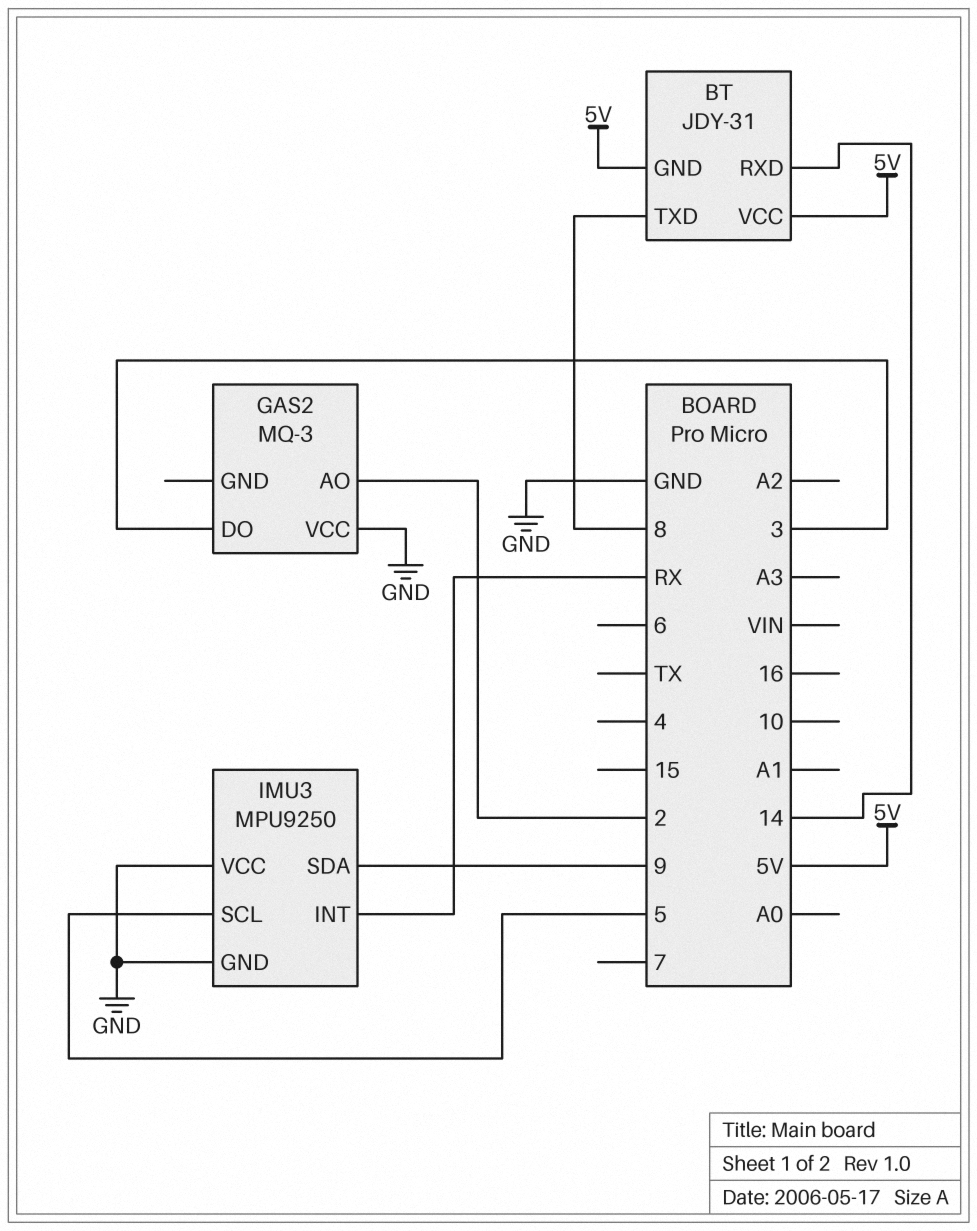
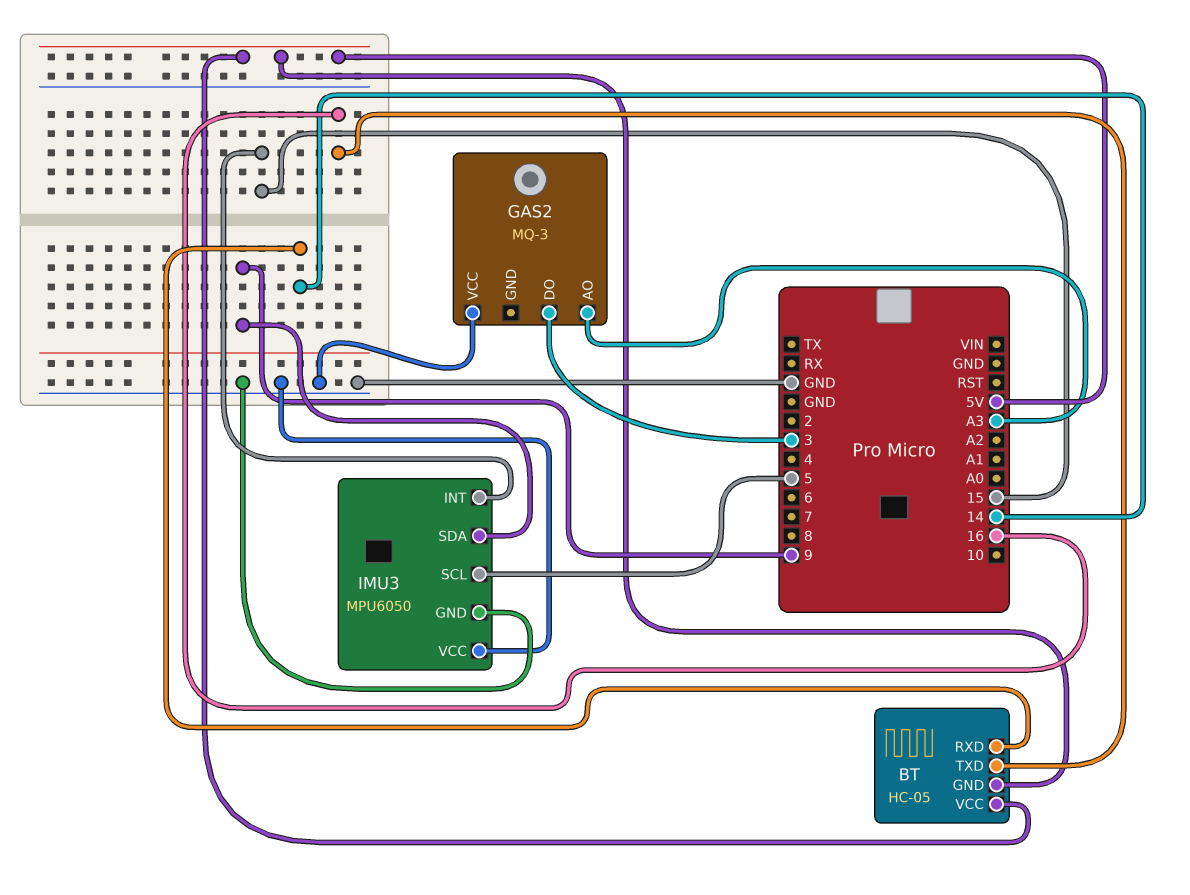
BT: JDY-31 -> HC-05
BT pin TXD: 8 -> 16
GAS2 pin AO: 2 -> A3
IMU3: MPU9250 -> MPU6050
IMU3 pin INT: RX -> 15

